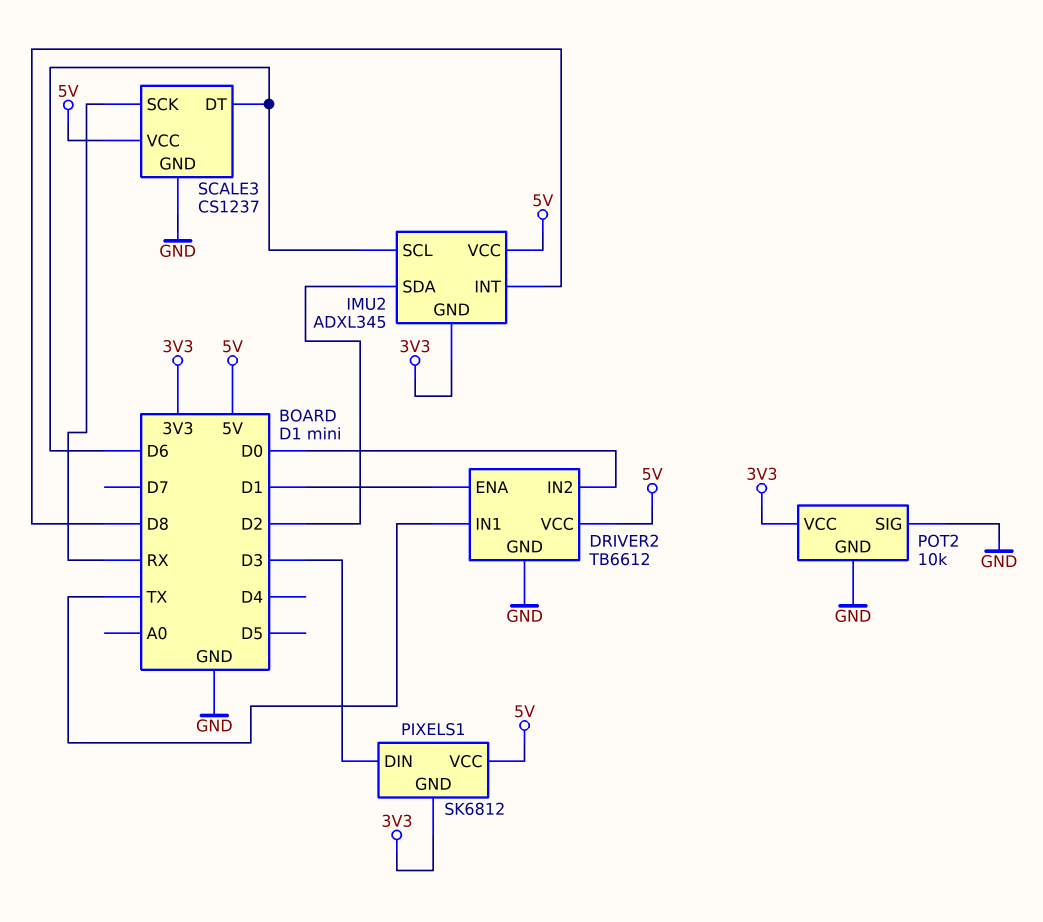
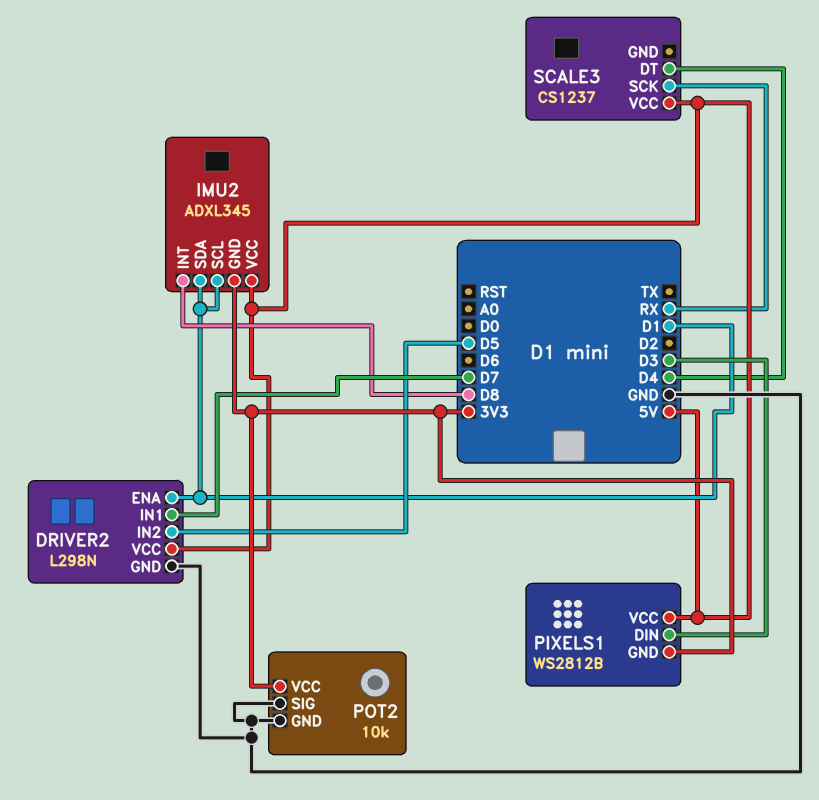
DRIVER2: TB6612 -> L298N
DRIVER2 pin IN1: TX -> D7
DRIVER2 pin IN2: D0 -> D5
IMU2 pin SCL: D6 -> D1
IMU2 pin SDA: D2 -> D1
PIXELS1: SK6812 -> WS2812B
SCALE3 pin DT: D6 -> D4
SCALE3 pin GND: GND -> none

